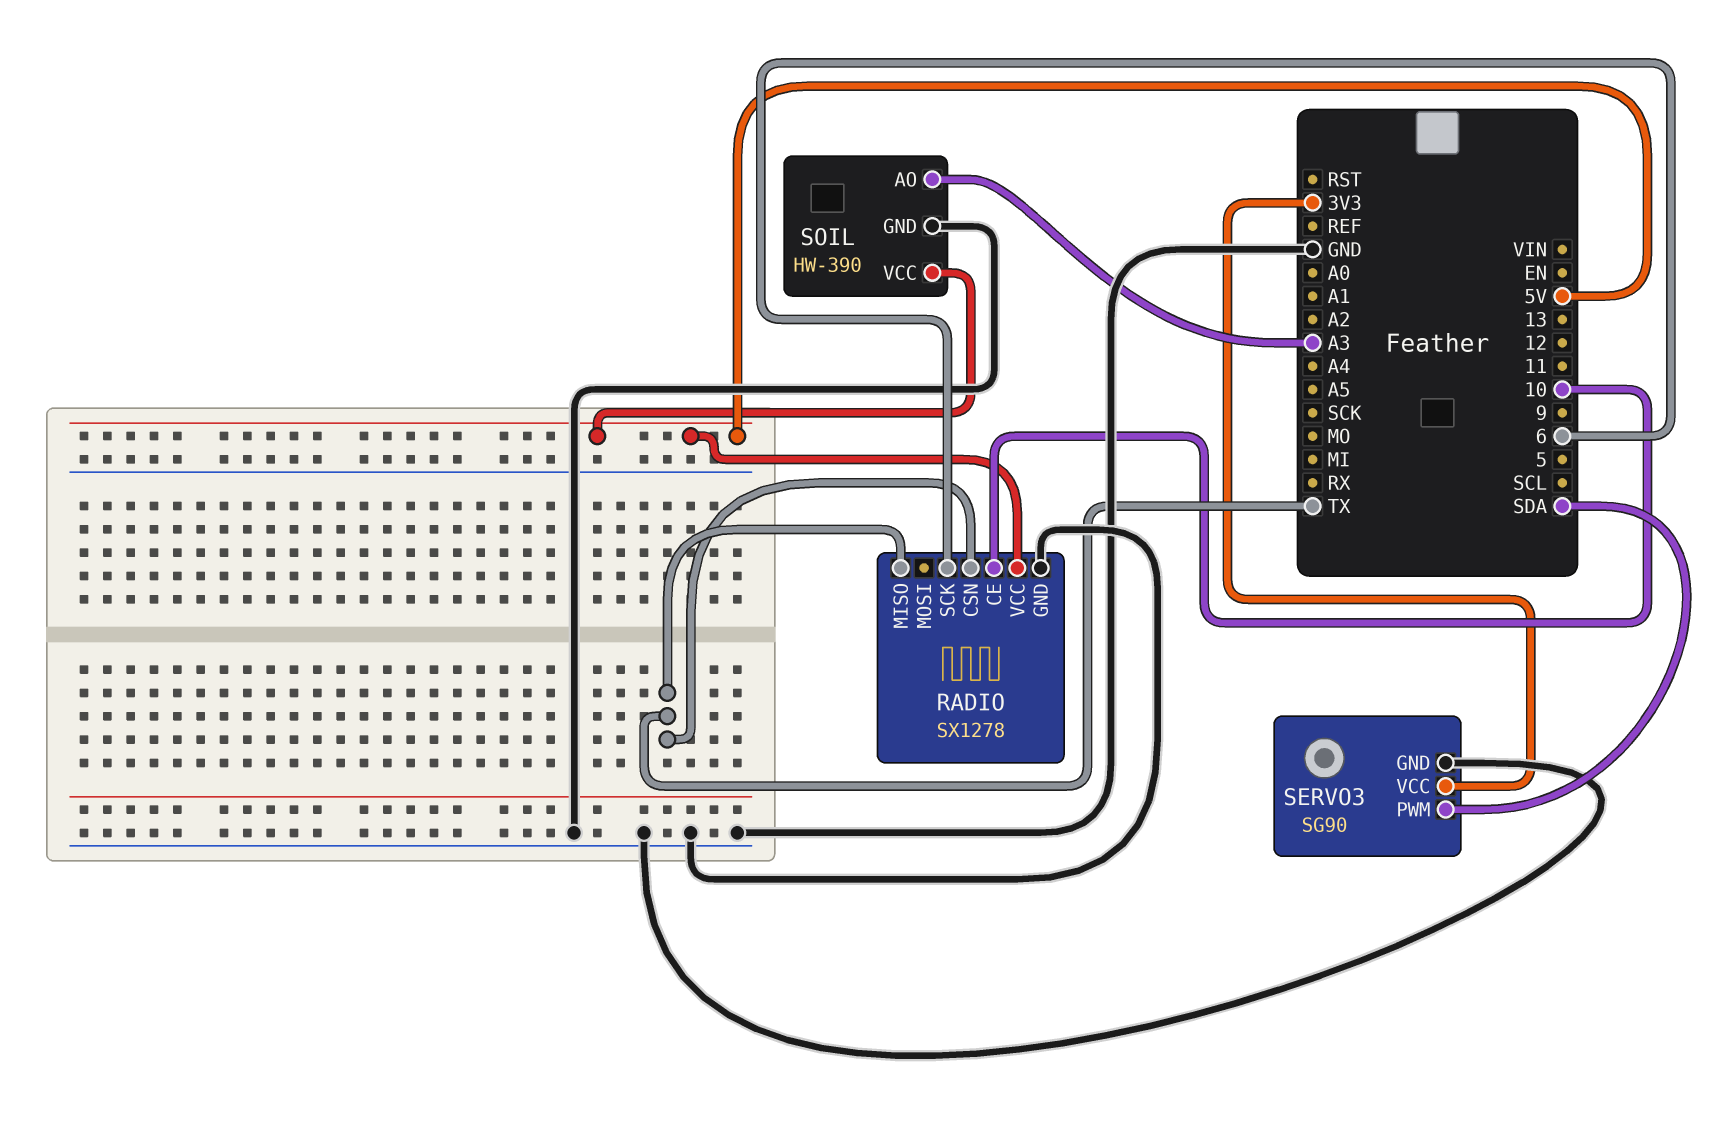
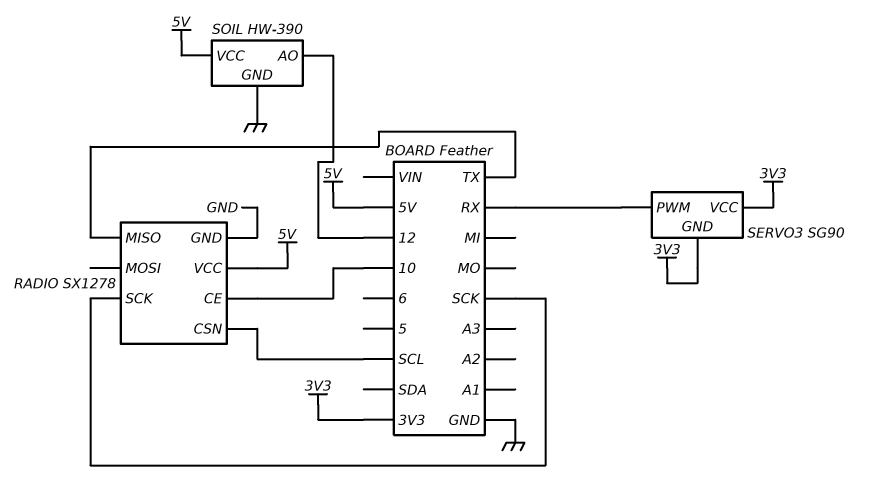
RADIO pin CSN: TX -> SCL
RADIO pin SCK: 6 -> SCK
SERVO3 pin GND: GND -> 3V3
SERVO3 pin PWM: SDA -> RX
SOIL pin AO: A3 -> 12

